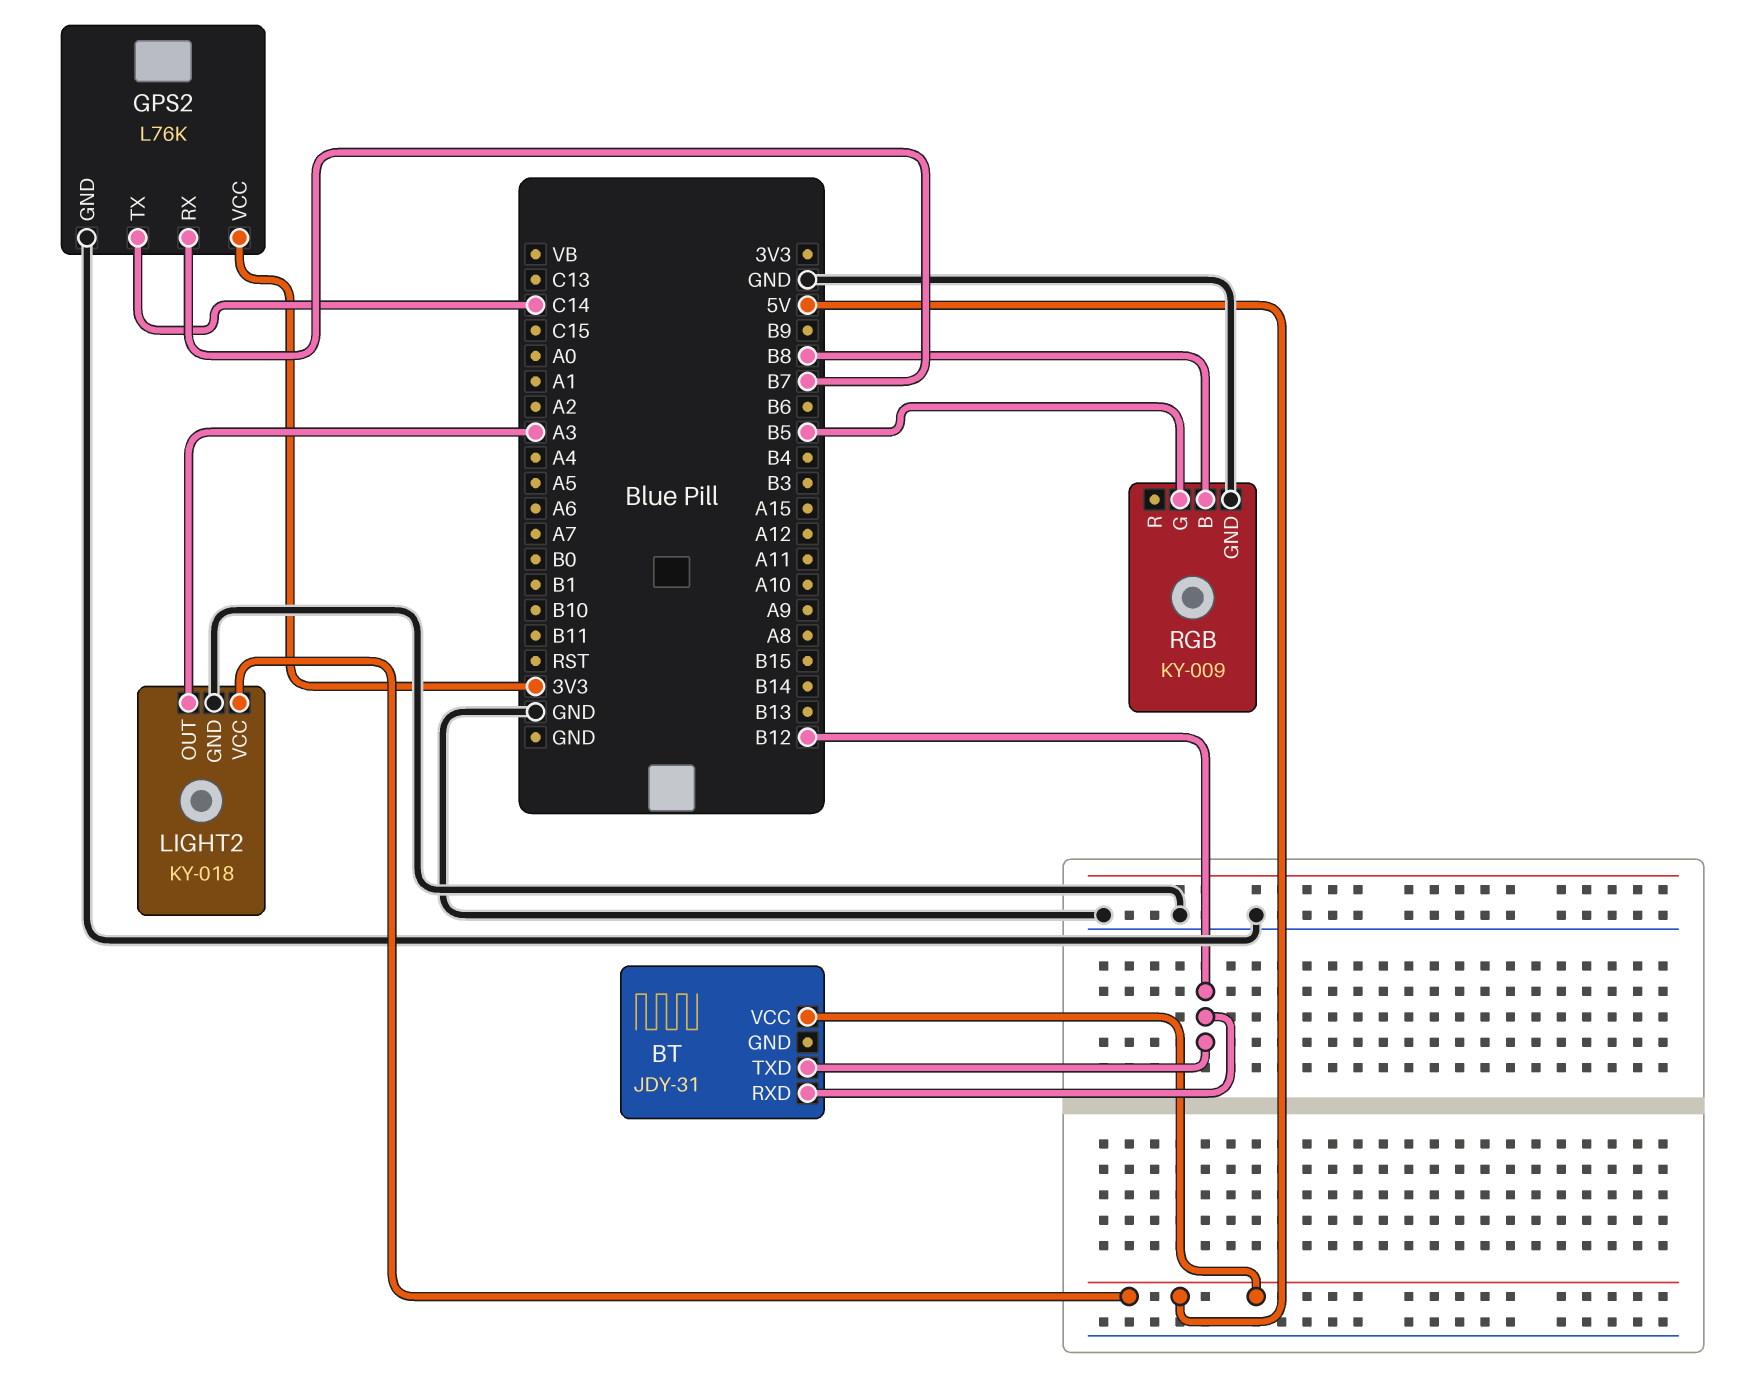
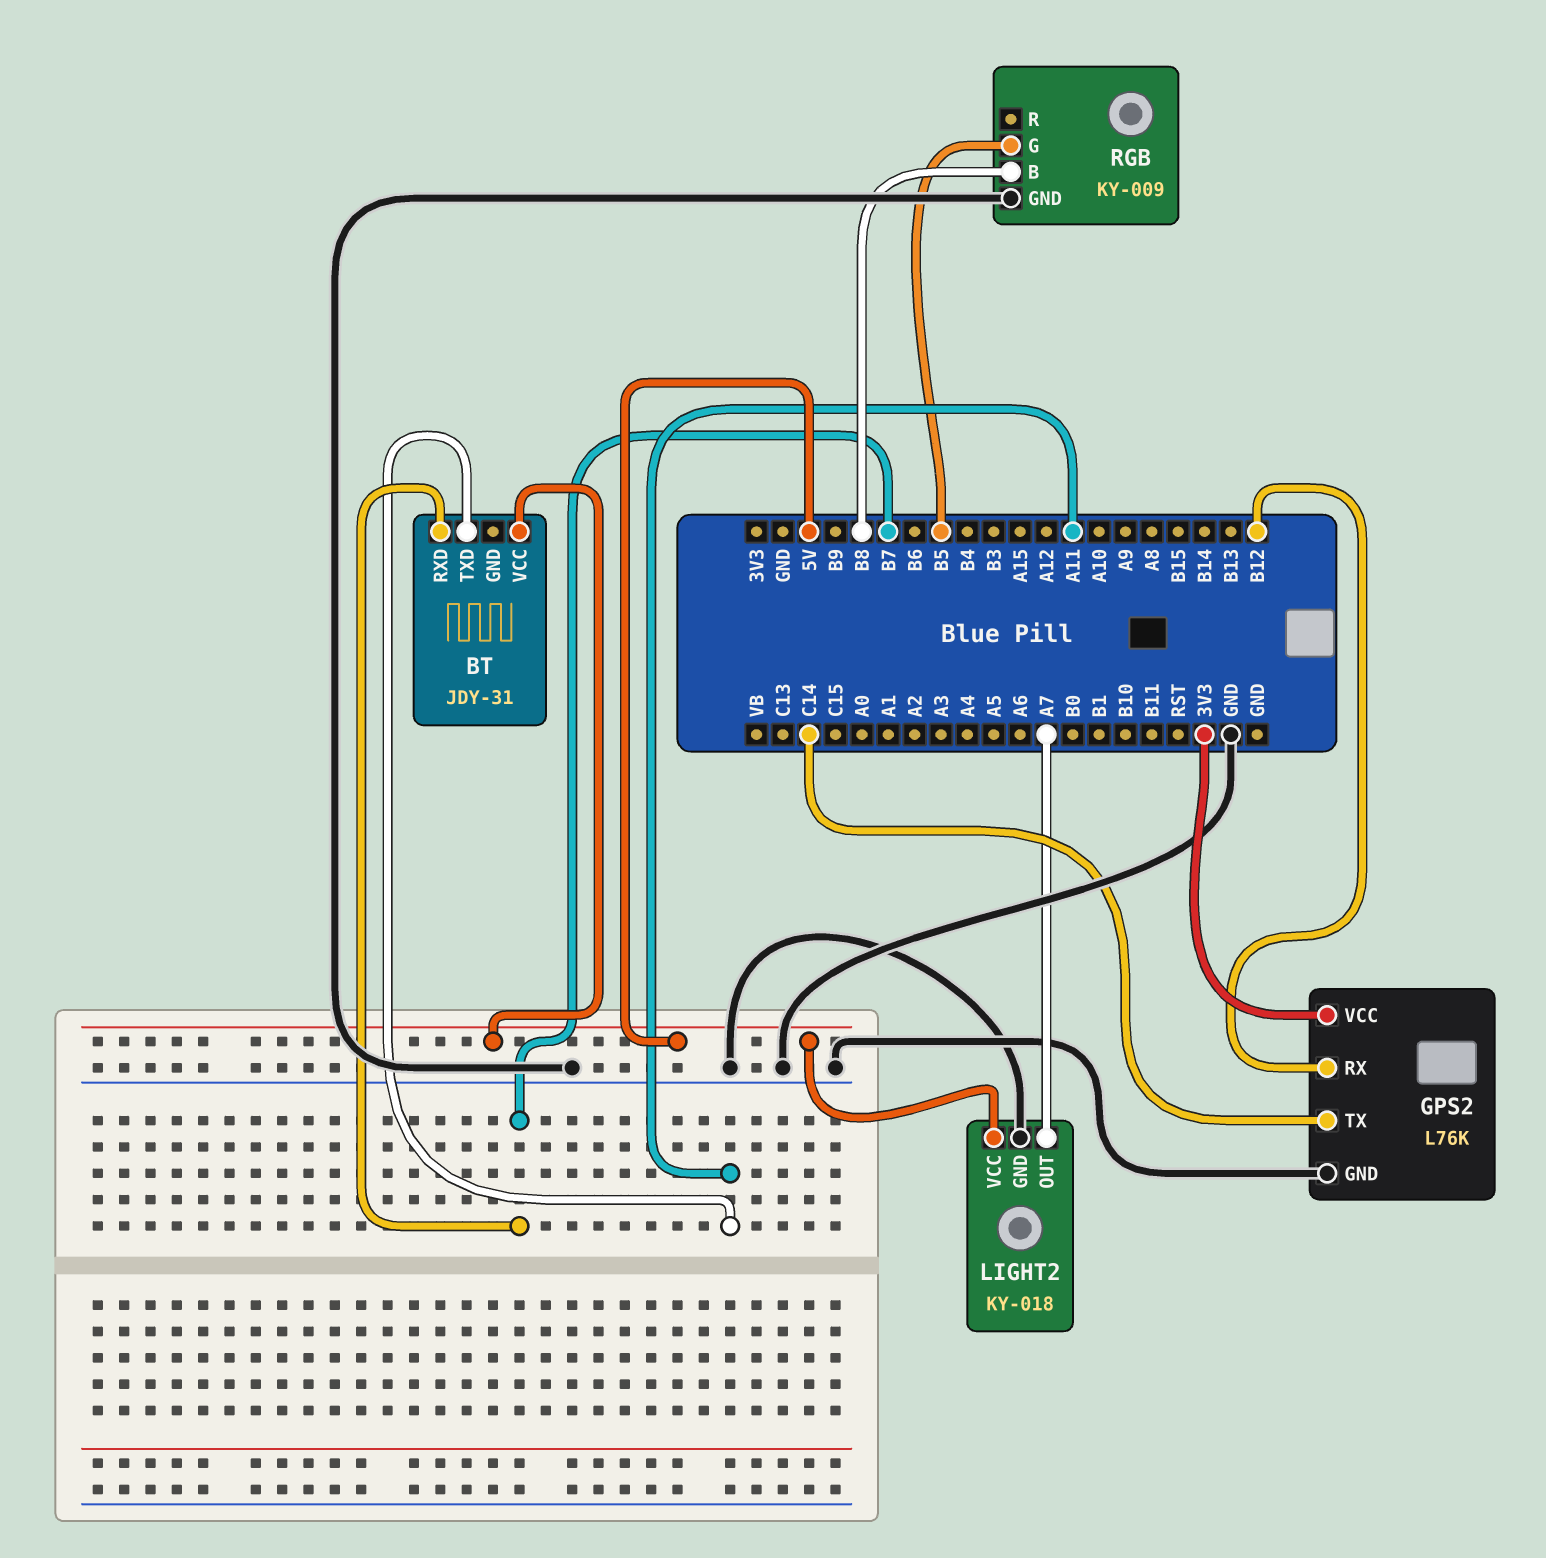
BT pin RXD: B12 -> B7
BT pin TXD: B12 -> A11
GPS2 pin RX: B7 -> B12
LIGHT2 pin OUT: A3 -> A7

